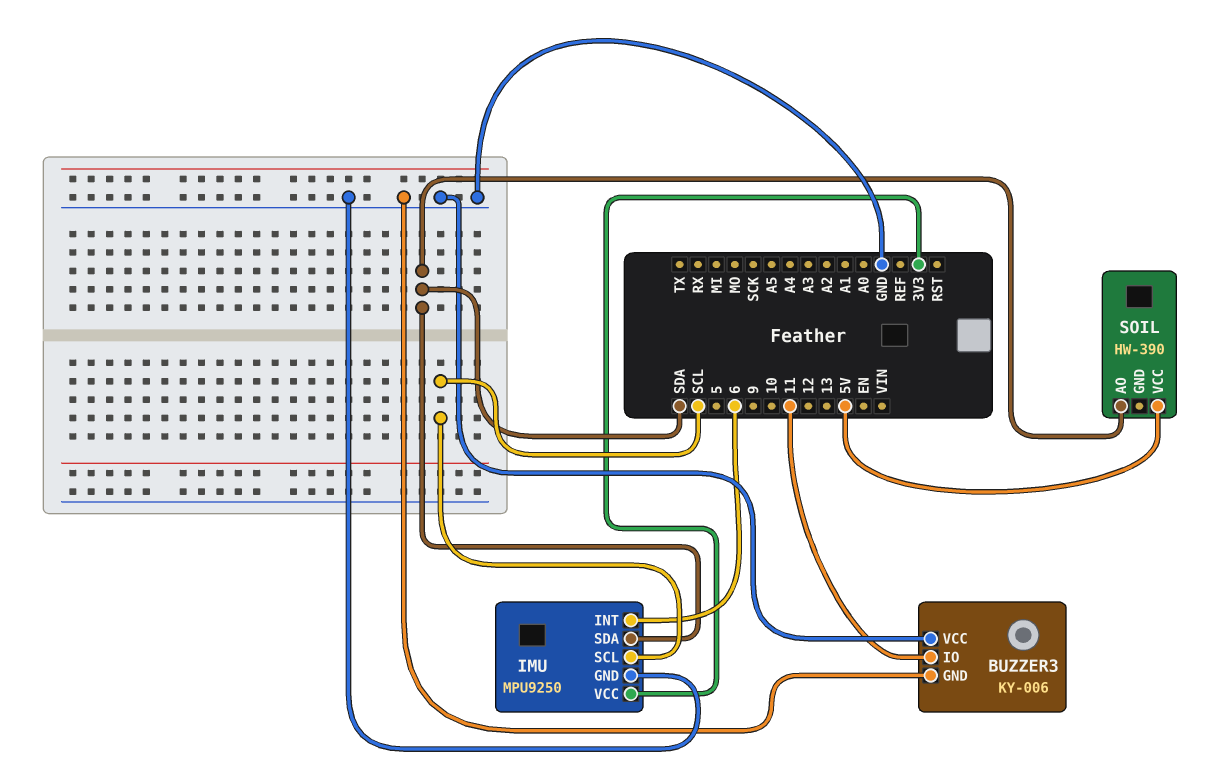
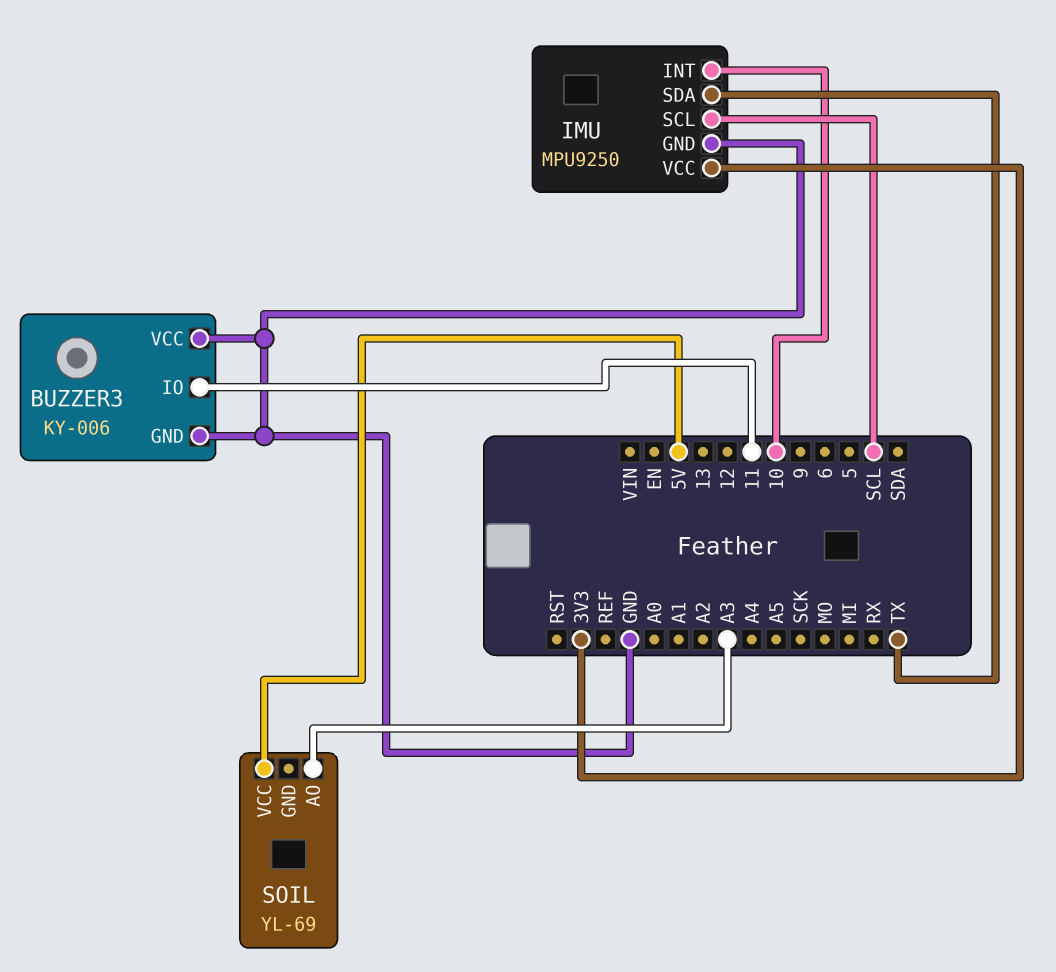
IMU pin INT: 6 -> 10
IMU pin SDA: SDA -> TX
SOIL: HW-390 -> YL-69
SOIL pin AO: SDA -> A3

